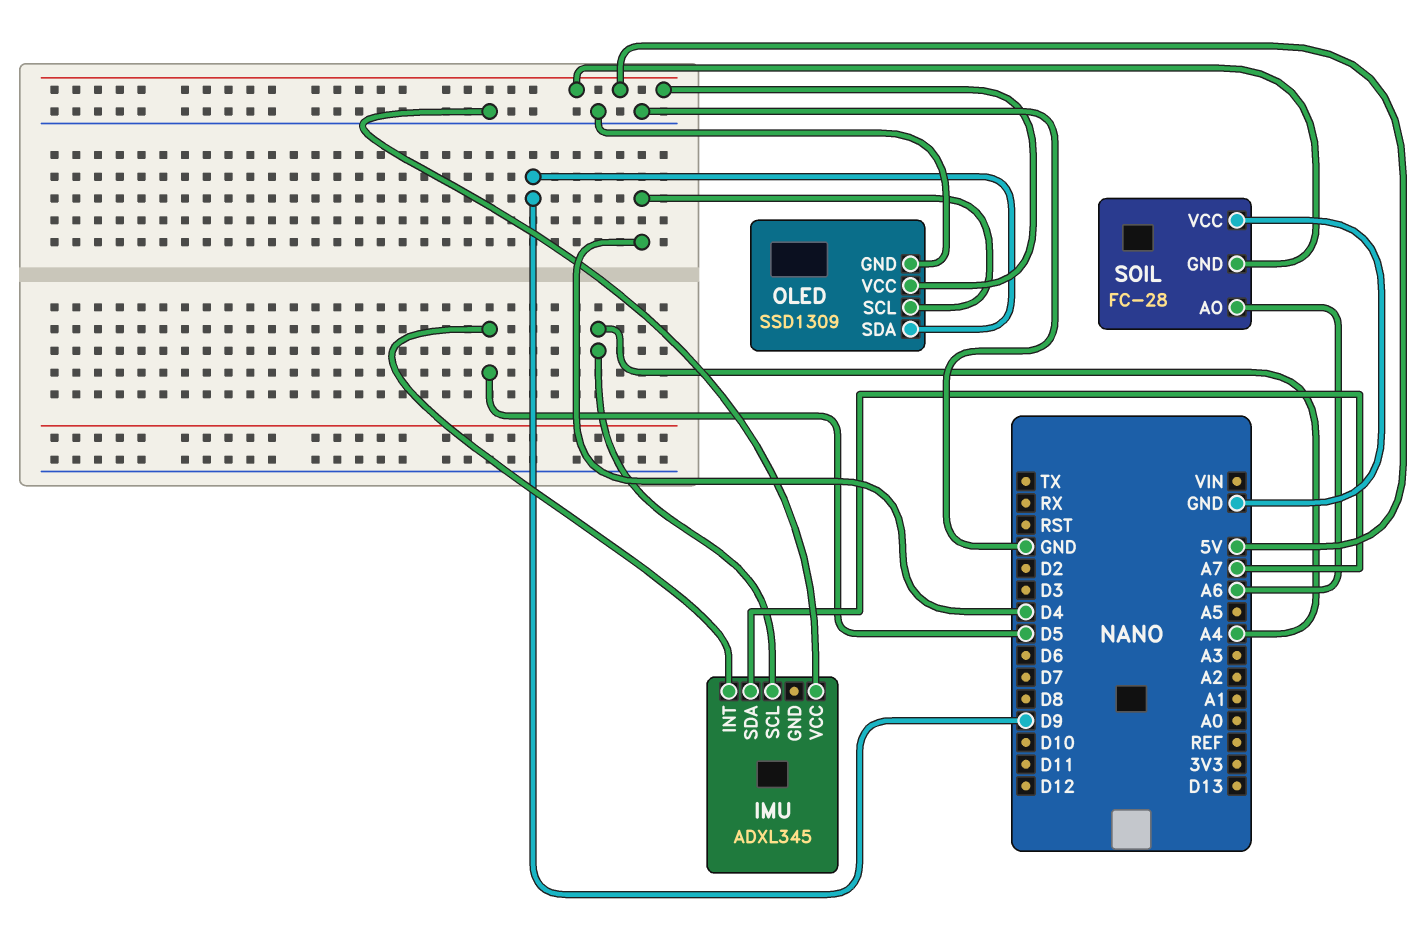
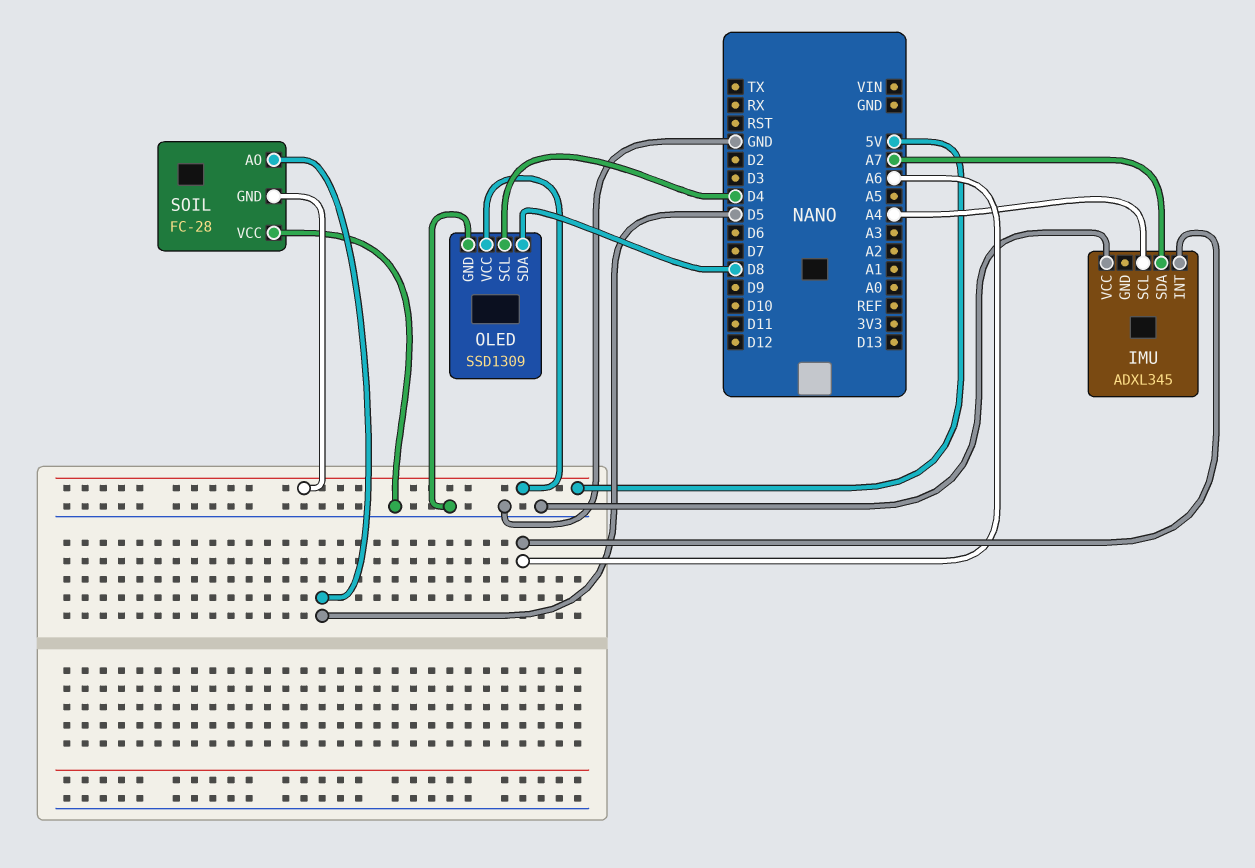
IMU pin INT: D5 -> A6
OLED pin SDA: D9 -> D8
SOIL pin AO: A6 -> D5

